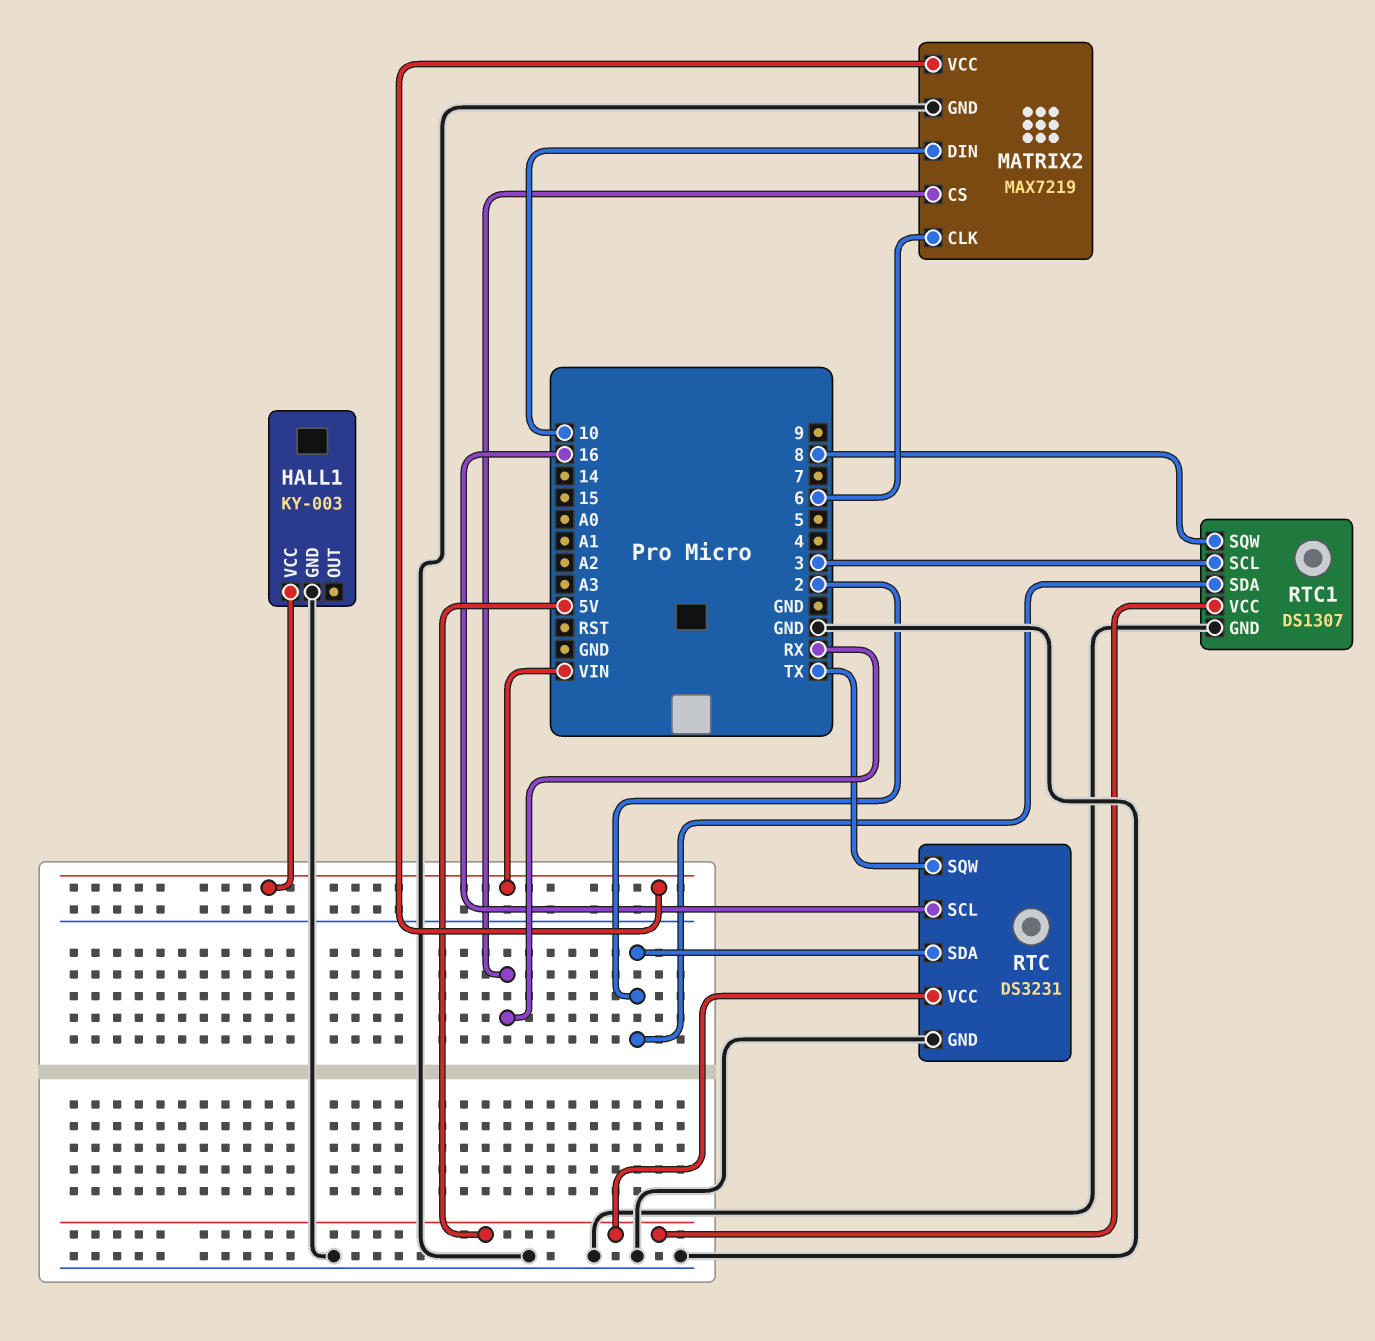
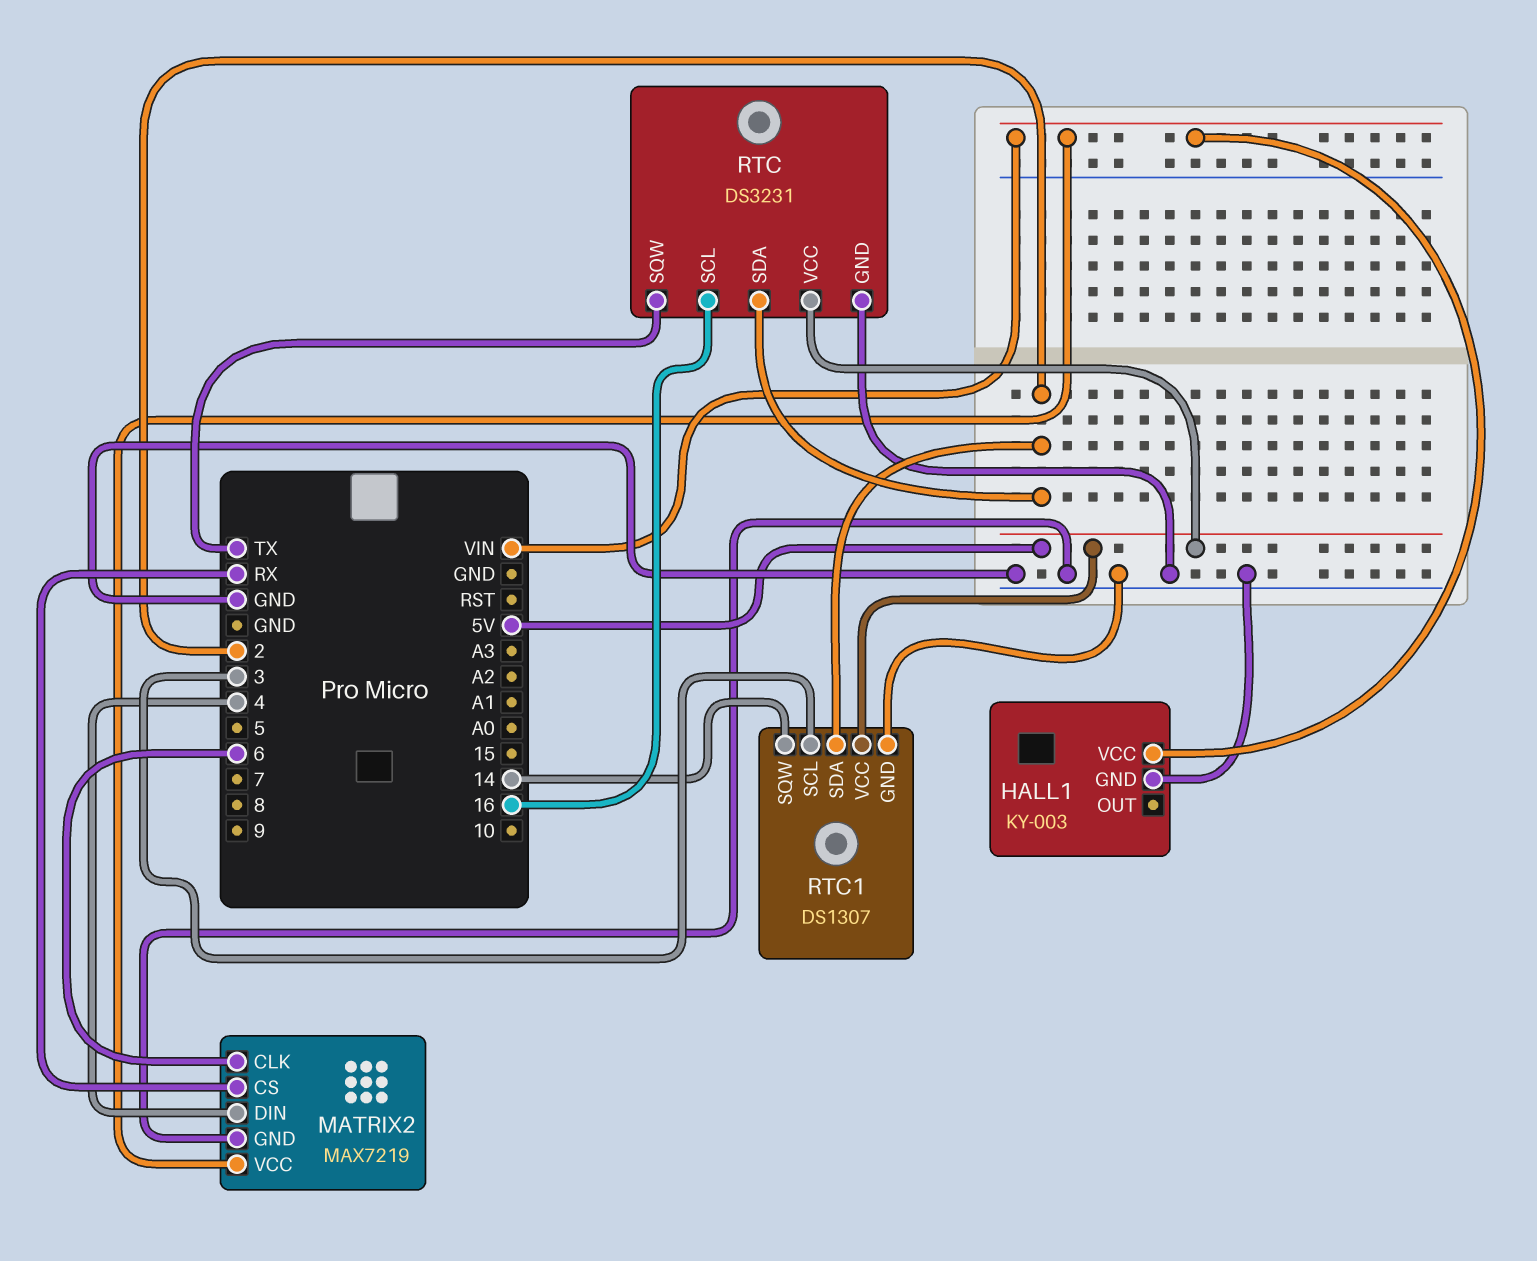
MATRIX2 pin DIN: 10 -> 4
RTC1 pin SQW: 8 -> 14

